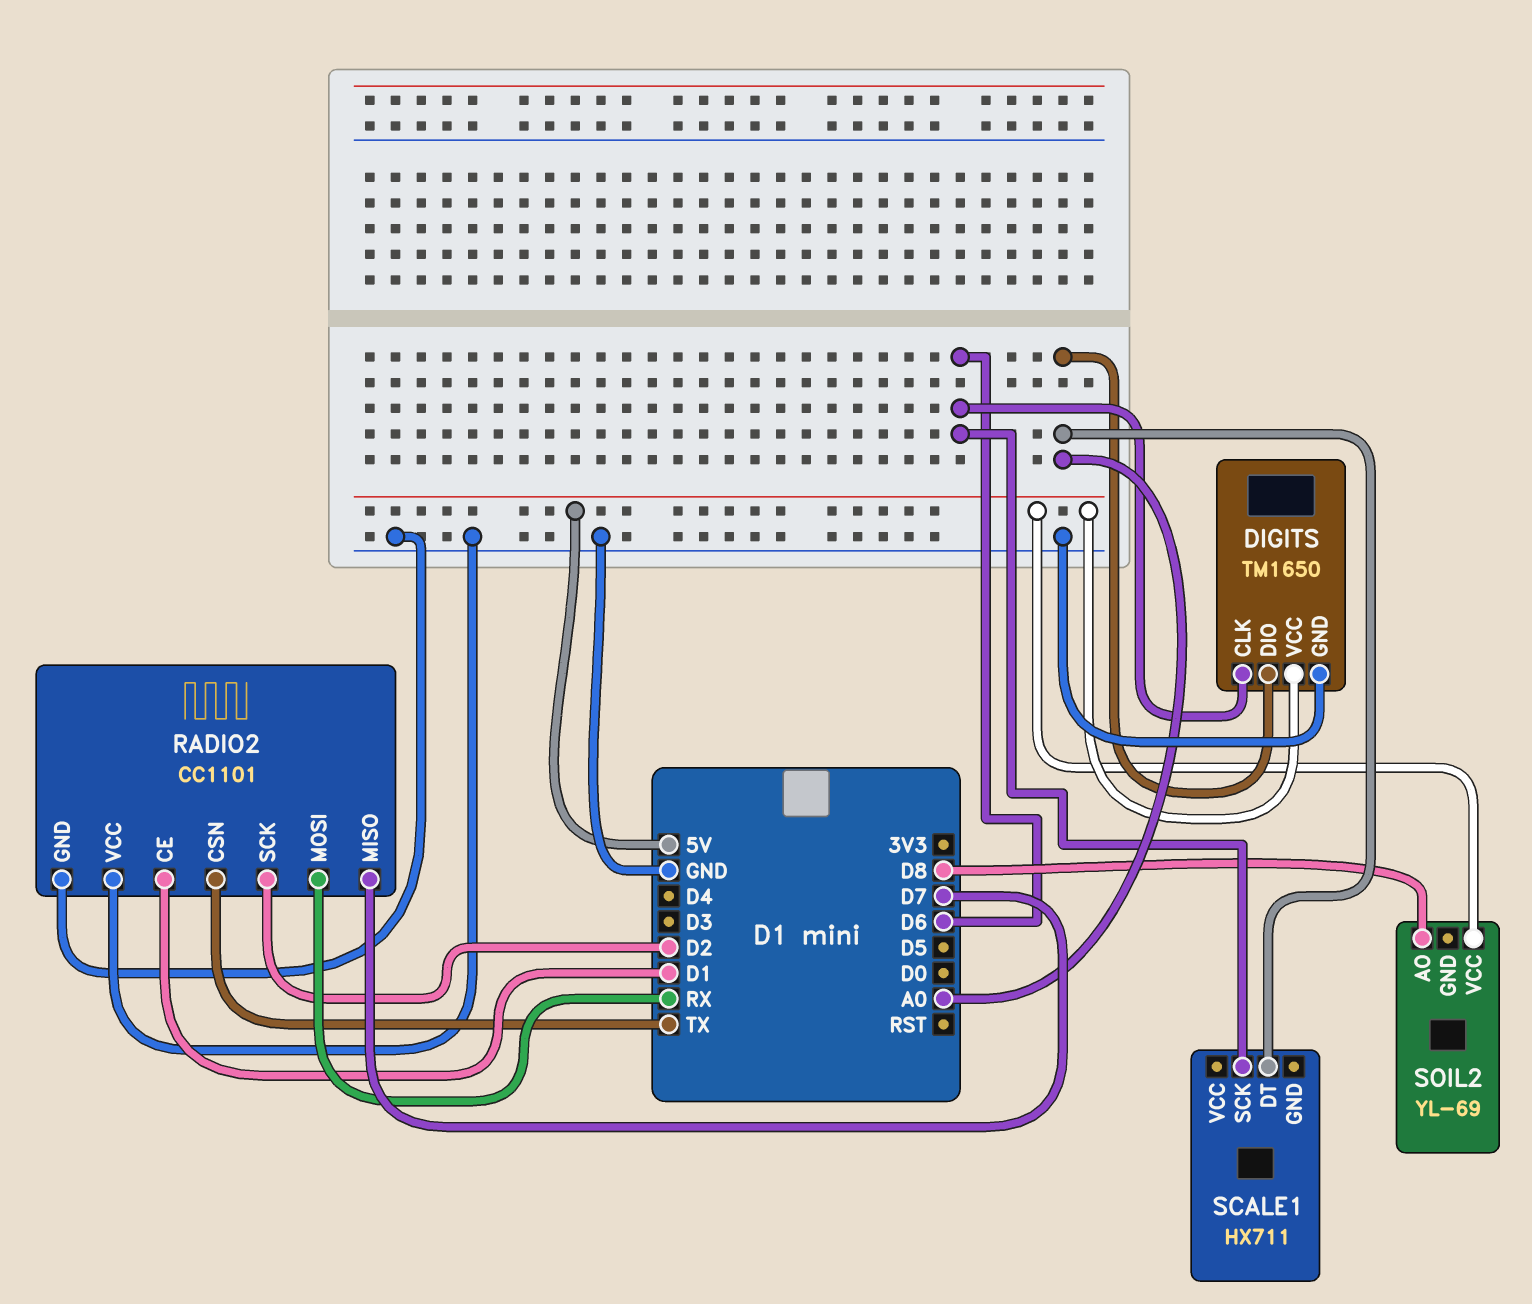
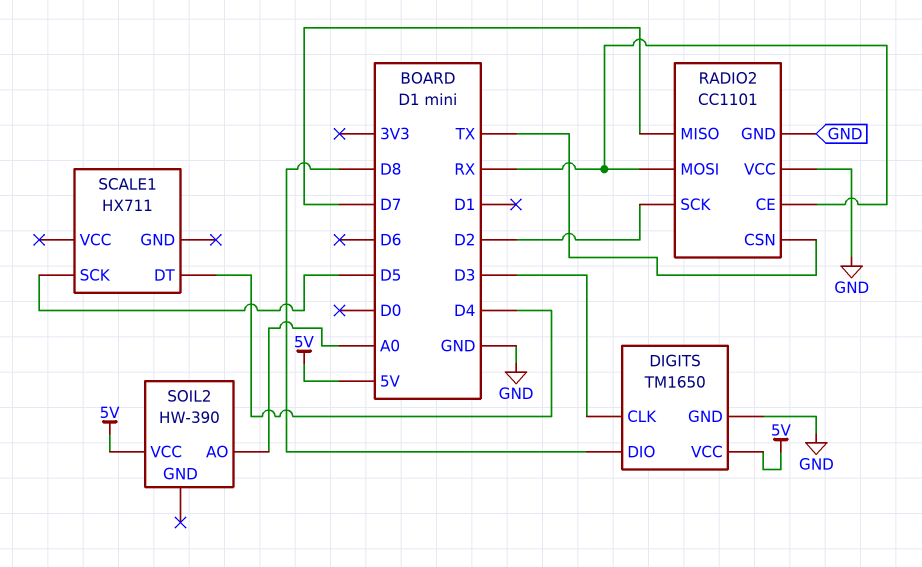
DIGITS pin CLK: D6 -> D3
DIGITS pin DIO: A0 -> D8
RADIO2 pin CE: D1 -> RX
SCALE1 pin DT: A0 -> D4
SCALE1 pin SCK: D6 -> D5
SOIL2: YL-69 -> HW-390
SOIL2 pin AO: D8 -> A0

